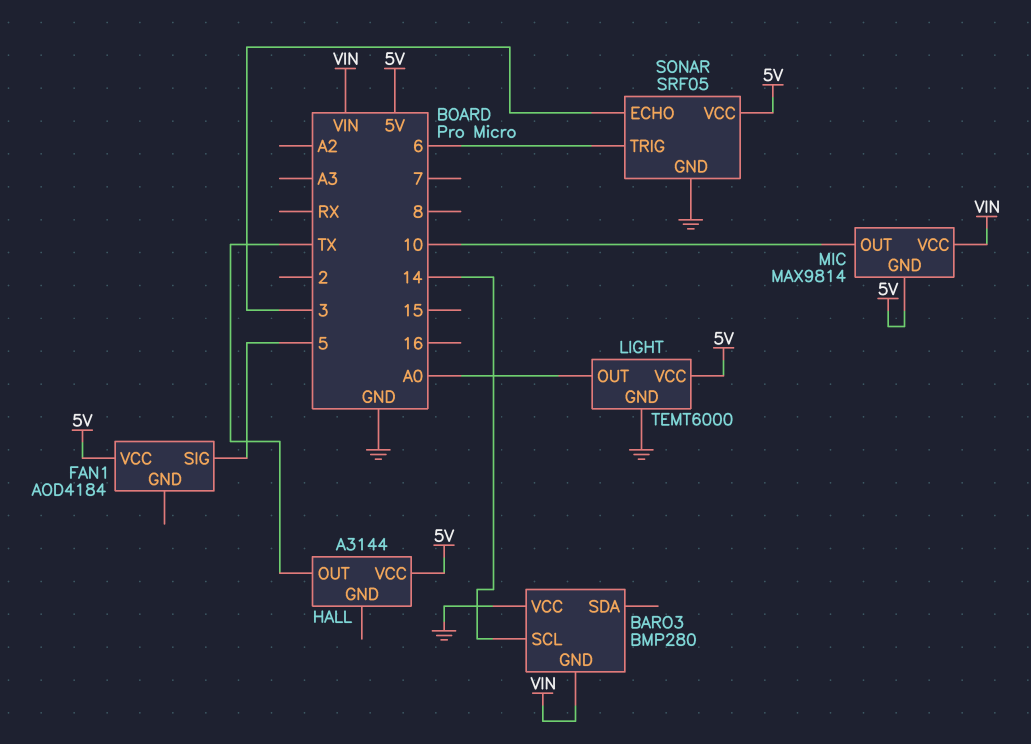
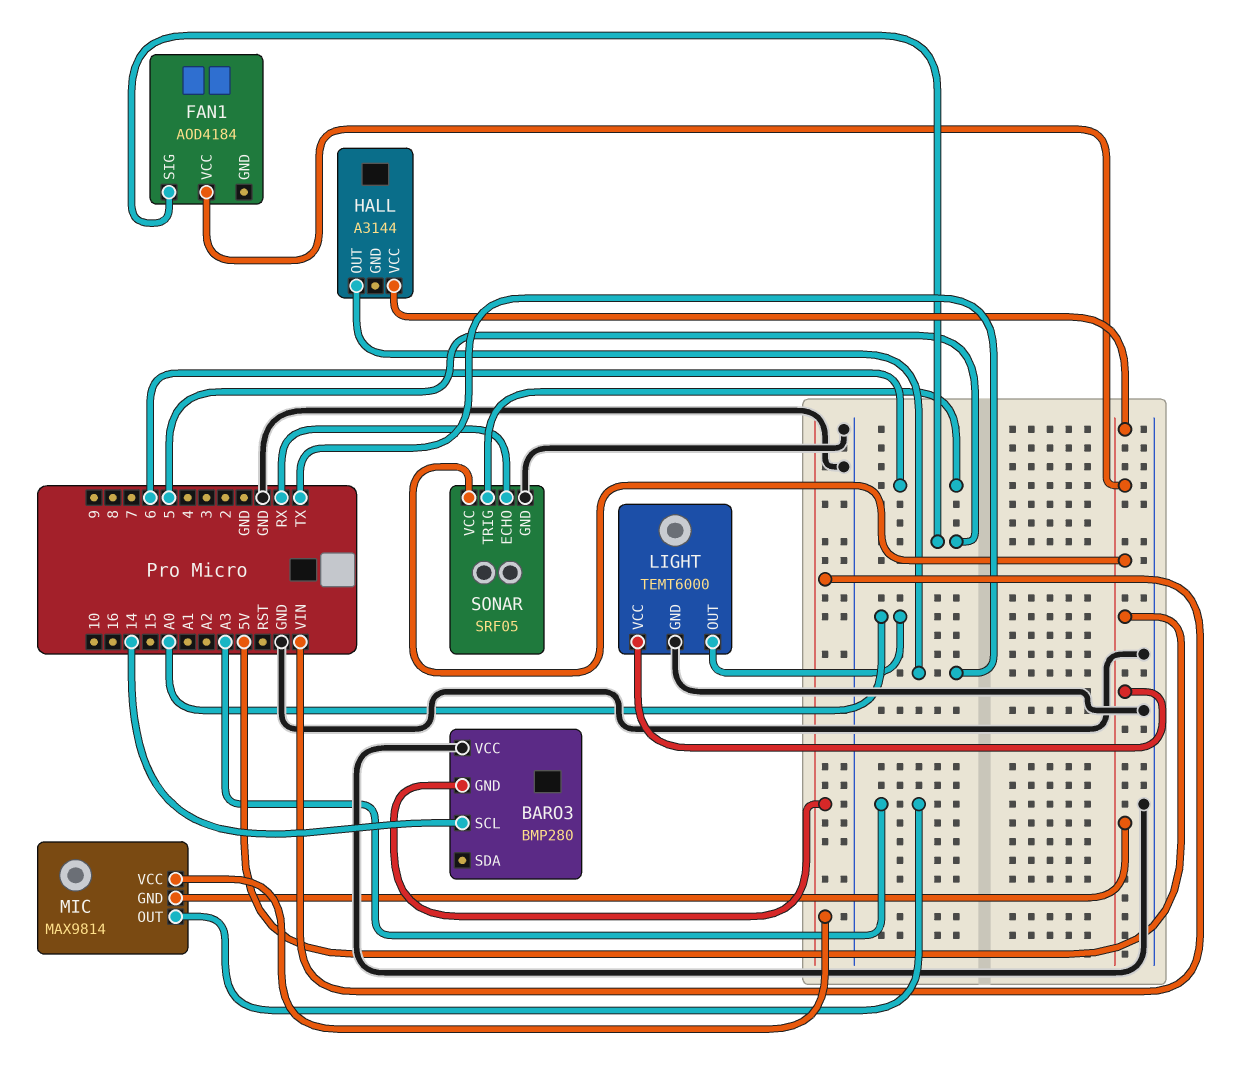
MIC pin OUT: 10 -> A3
SONAR pin ECHO: 3 -> RX

